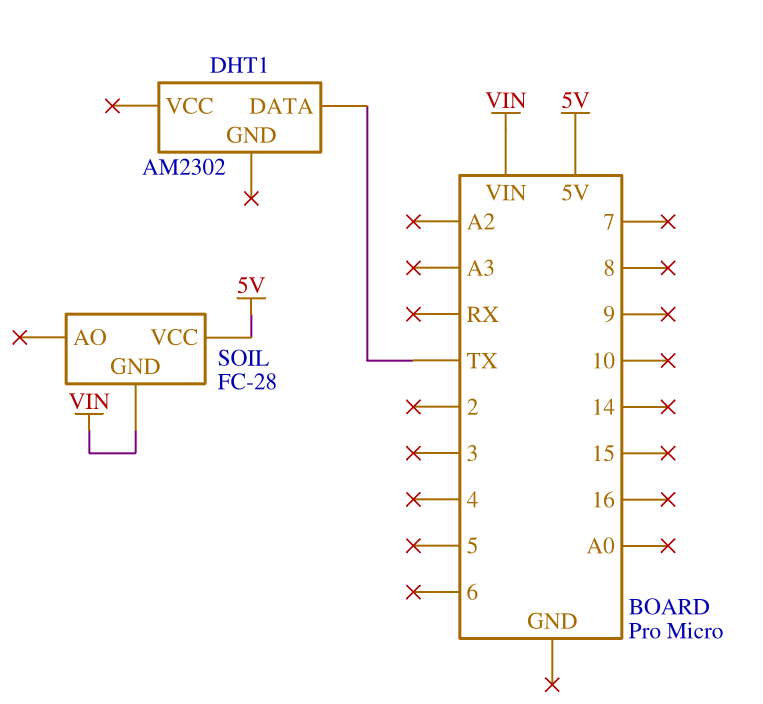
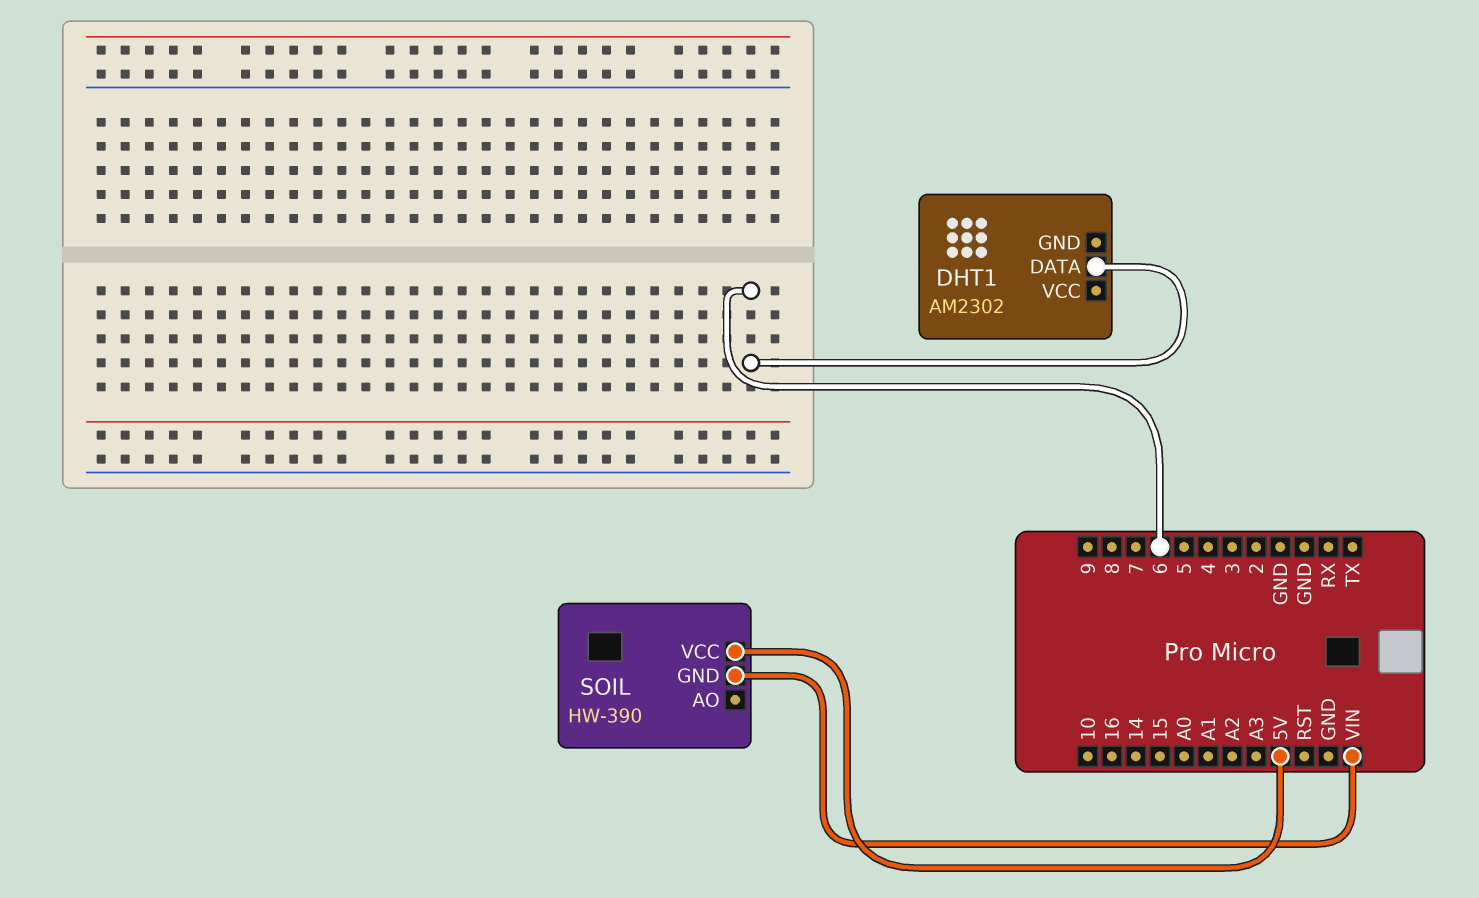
DHT1 pin DATA: TX -> 6
SOIL: FC-28 -> HW-390

